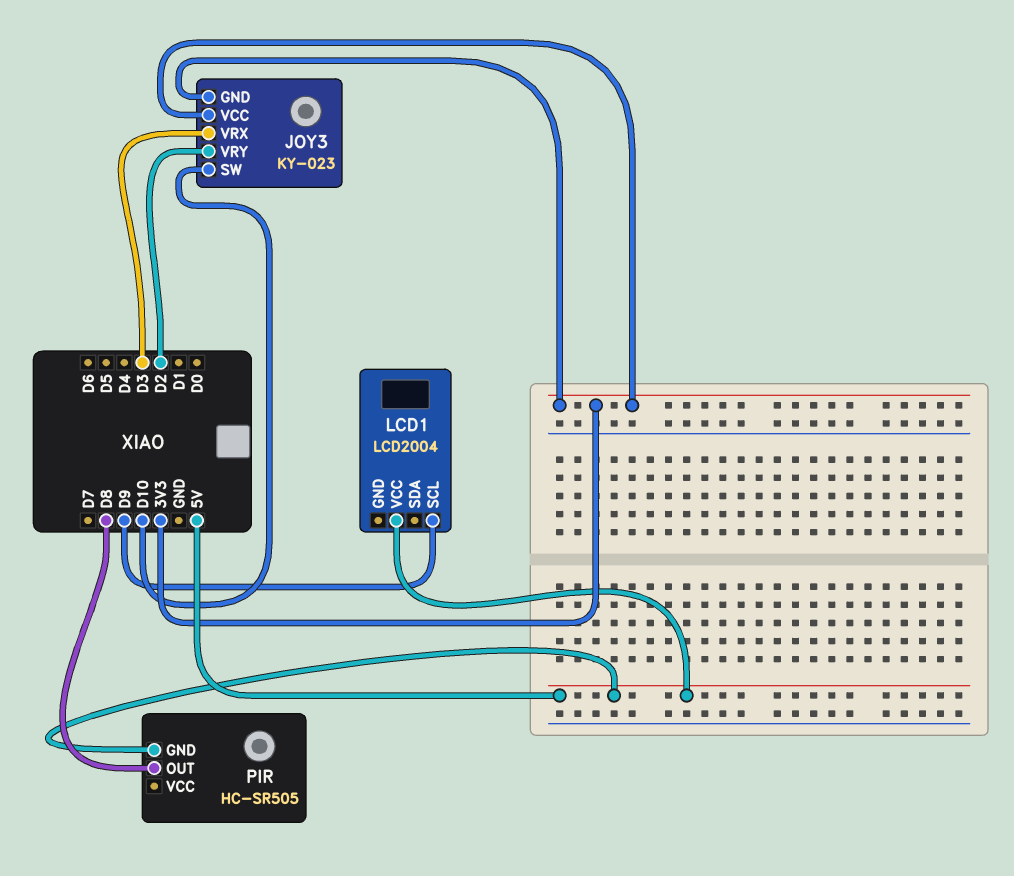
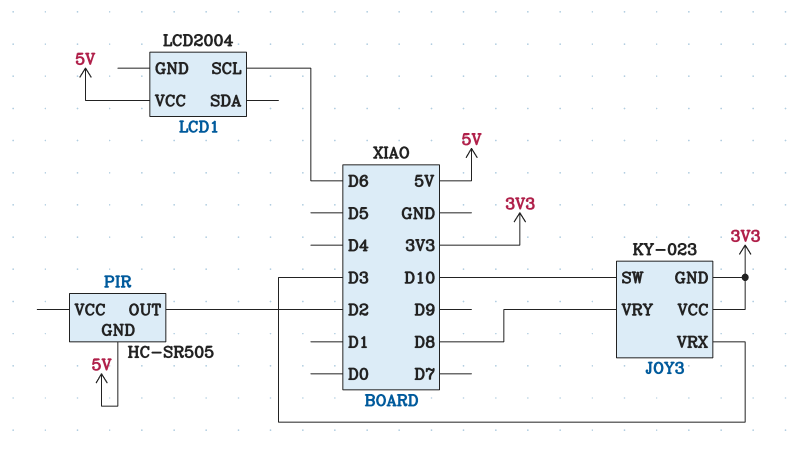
JOY3 pin VRY: D2 -> D8
LCD1 pin SCL: D9 -> D6
PIR pin OUT: D8 -> D2

